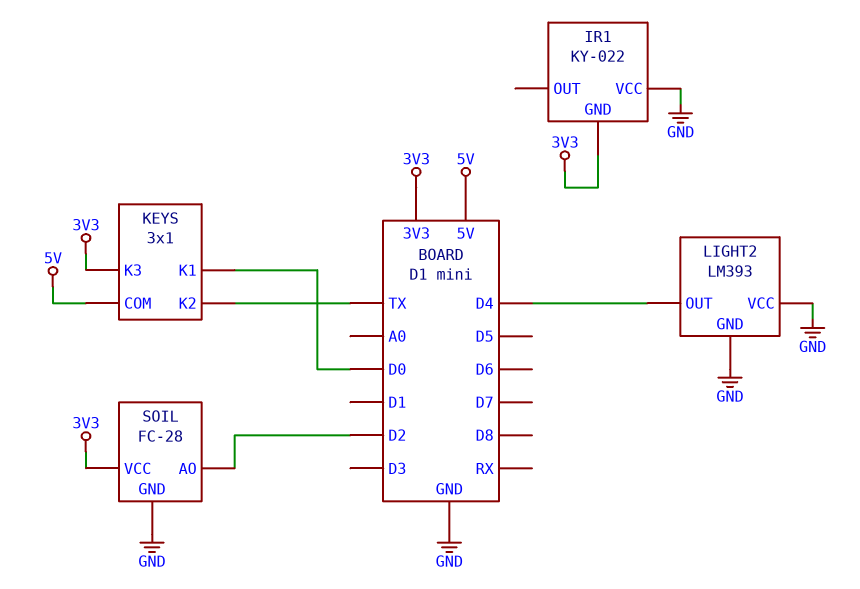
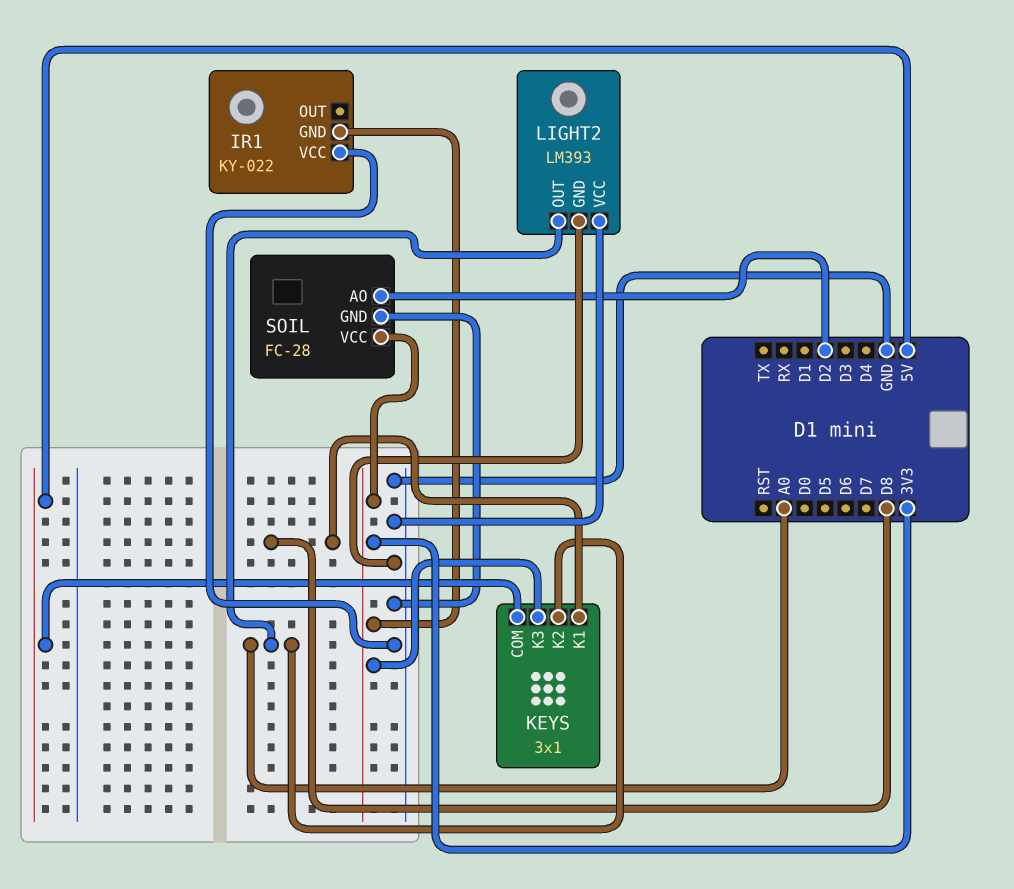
KEYS pin K1: D0 -> D8
KEYS pin K2: TX -> A0
LIGHT2 pin OUT: D4 -> A0

